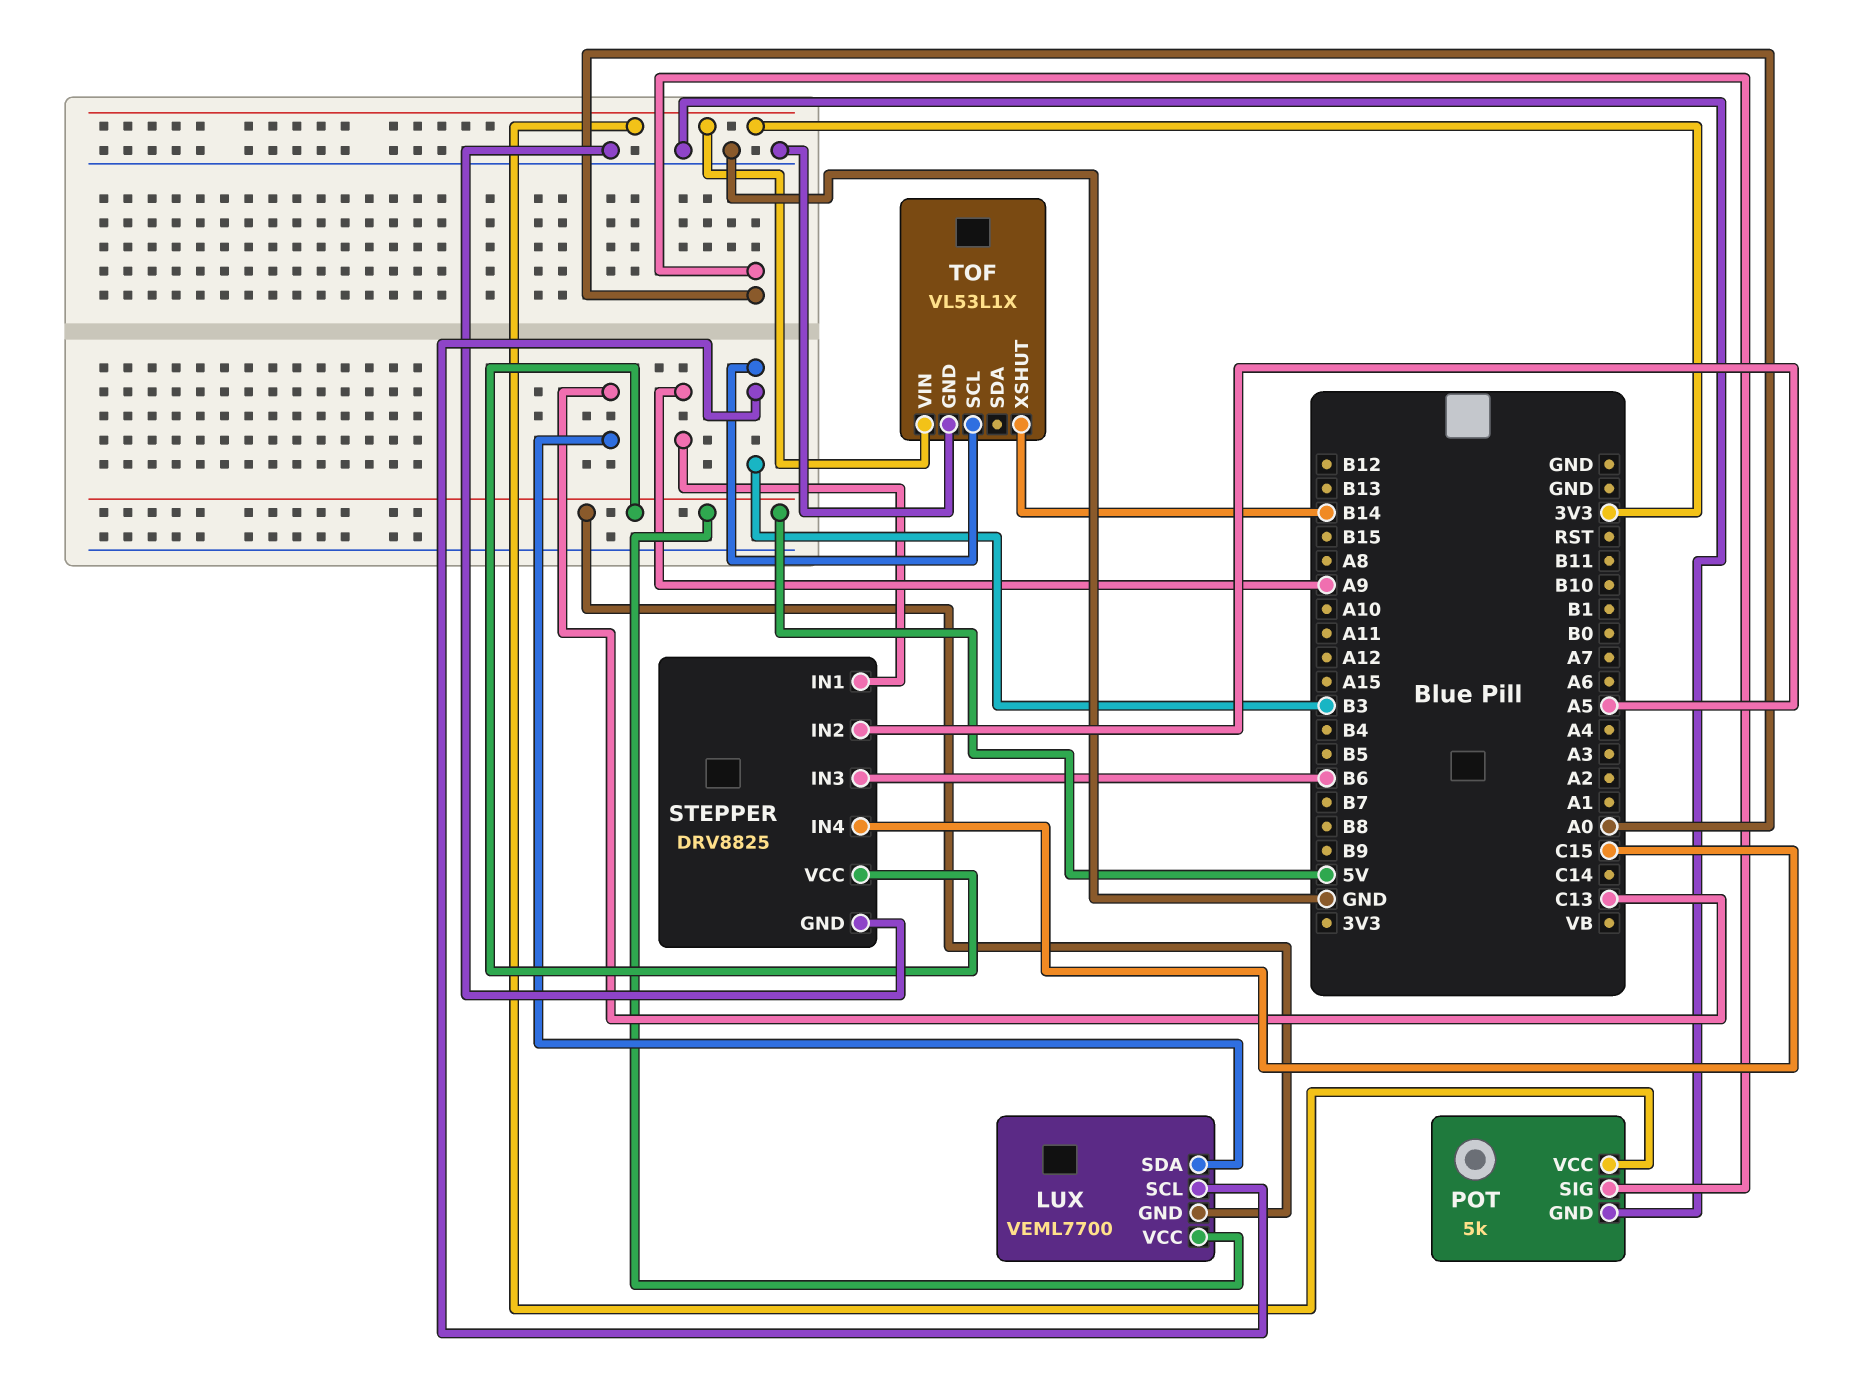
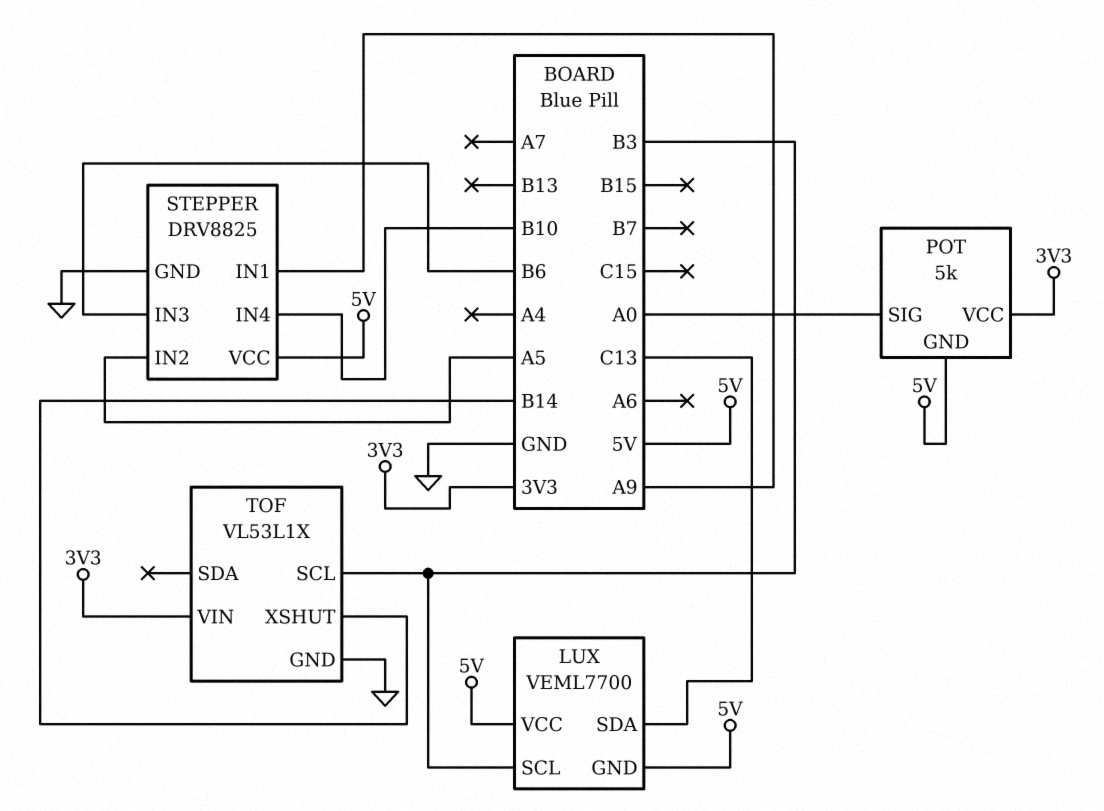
POT pin GND: GND -> 5V
STEPPER pin IN4: C15 -> B10

